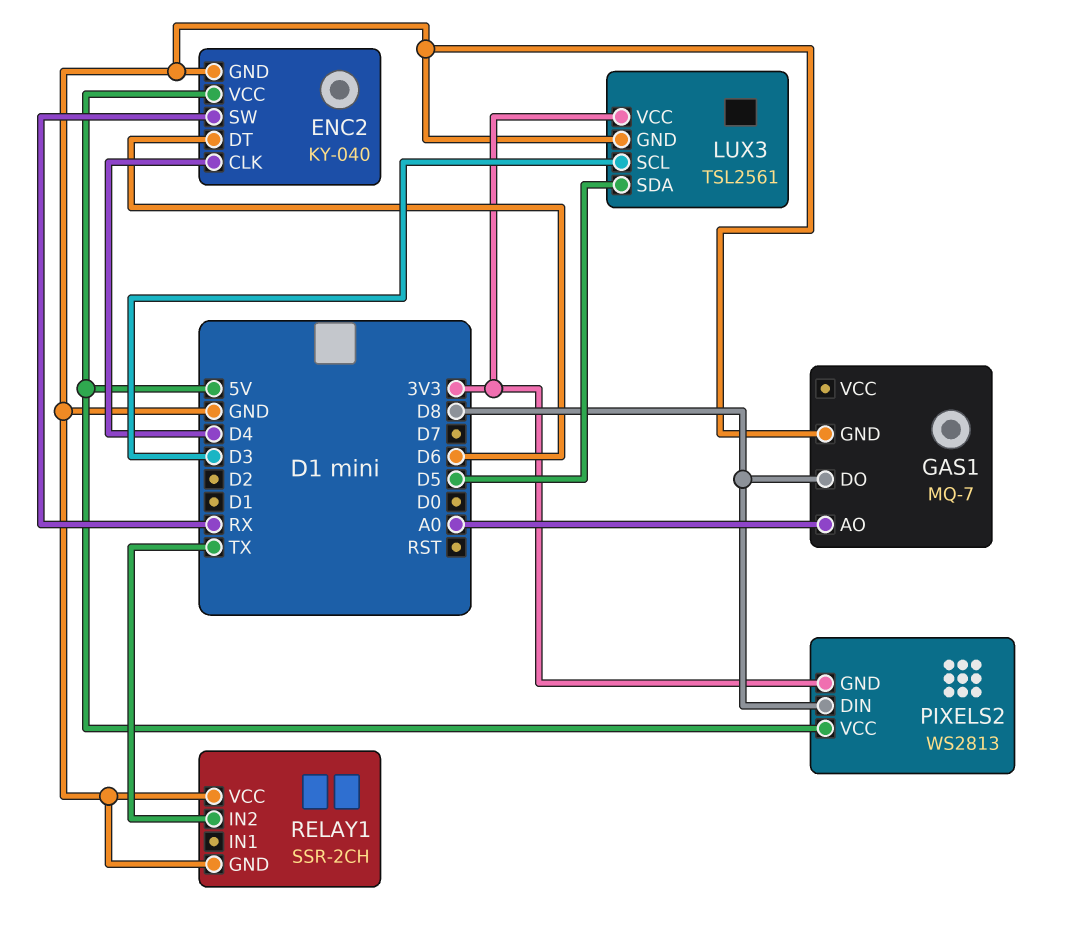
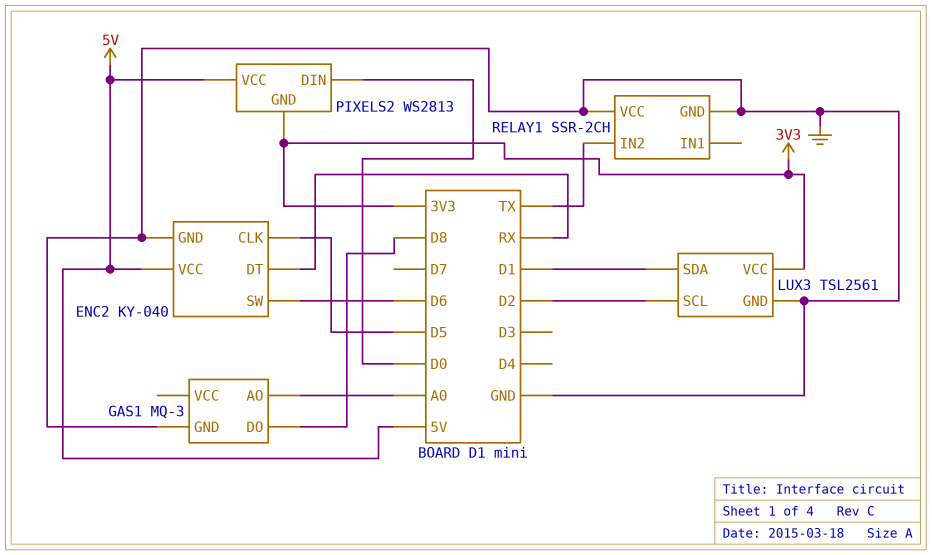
ENC2 pin CLK: D4 -> D5
ENC2 pin DT: D6 -> RX
ENC2 pin SW: RX -> D6
GAS1: MQ-7 -> MQ-3
LUX3 pin SCL: D3 -> D2
LUX3 pin SDA: D5 -> D1
PIXELS2 pin DIN: D8 -> D0

